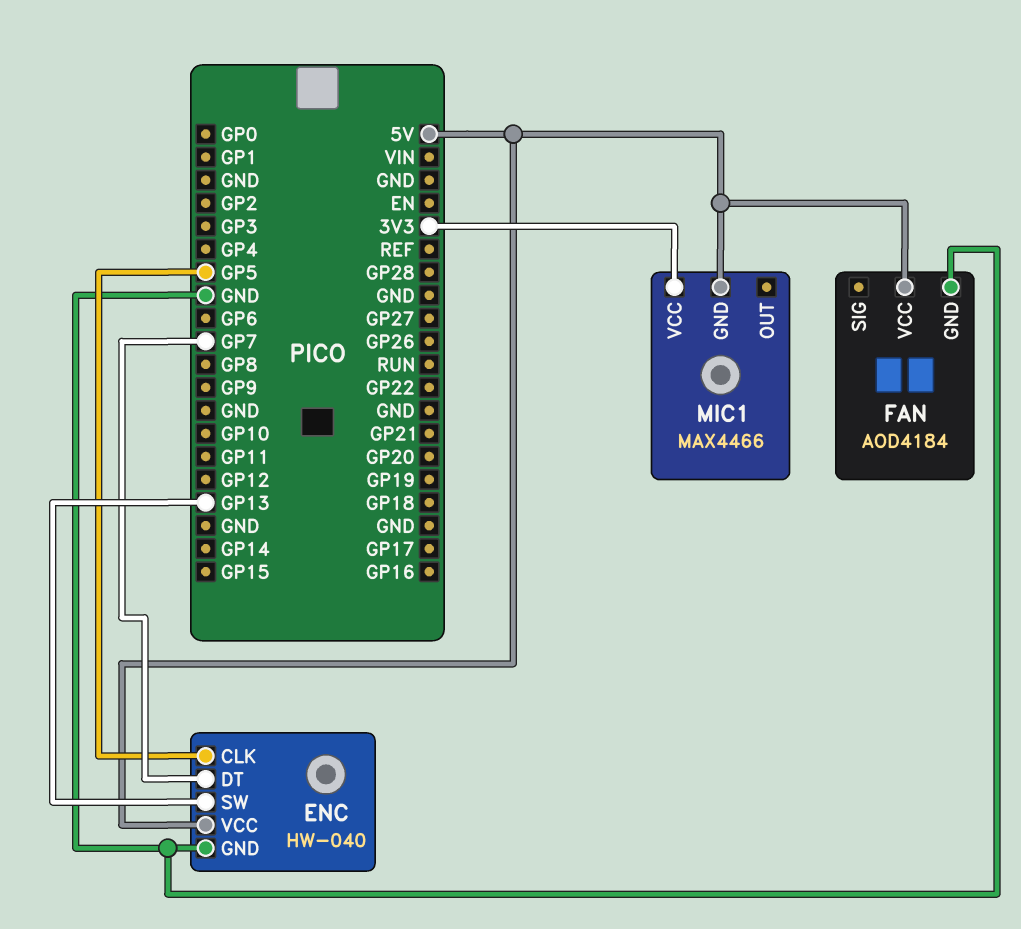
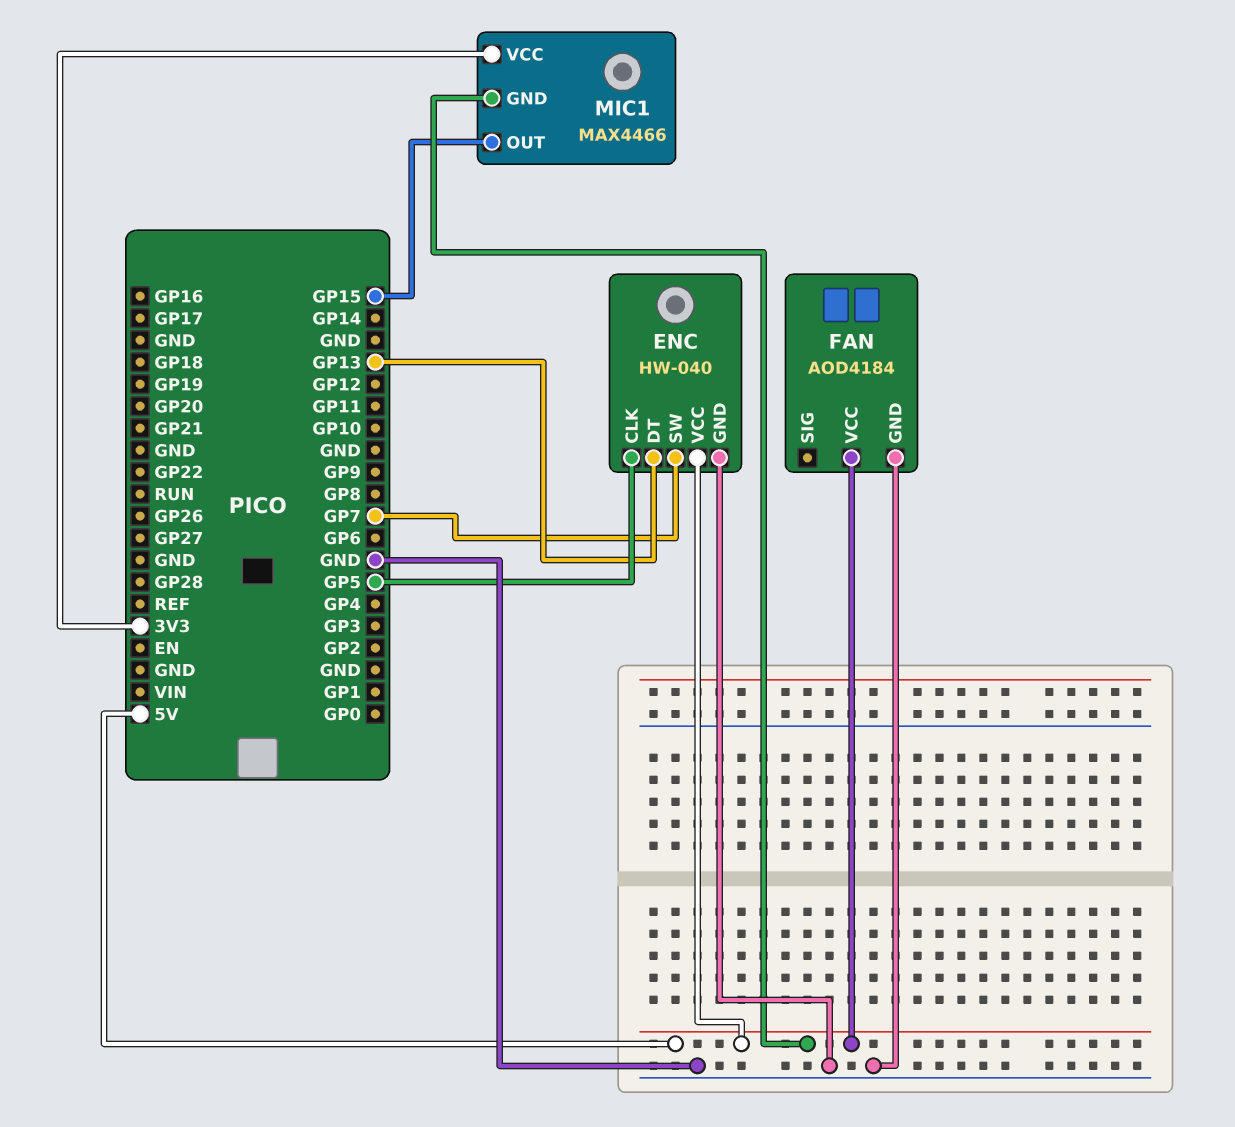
ENC pin DT: GP7 -> GP13
ENC pin SW: GP13 -> GP7
MIC1 pin OUT: none -> GP15

